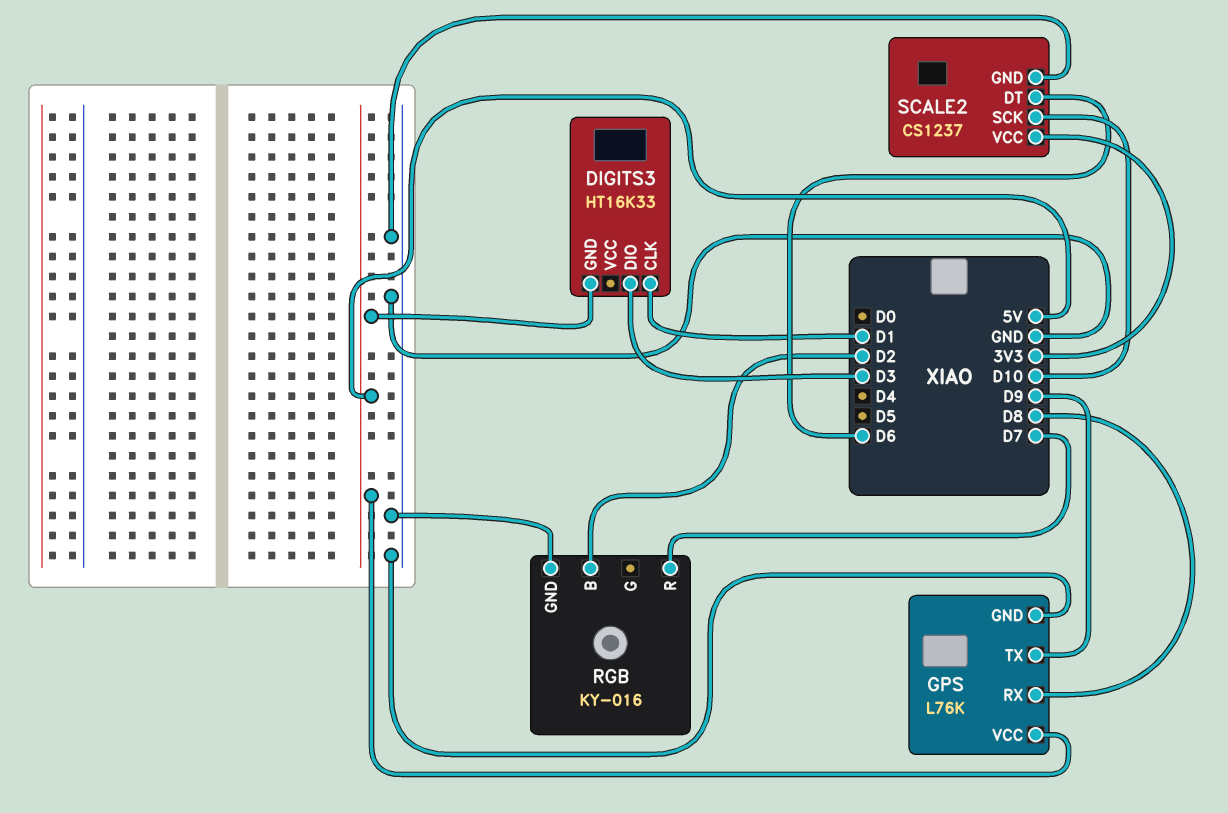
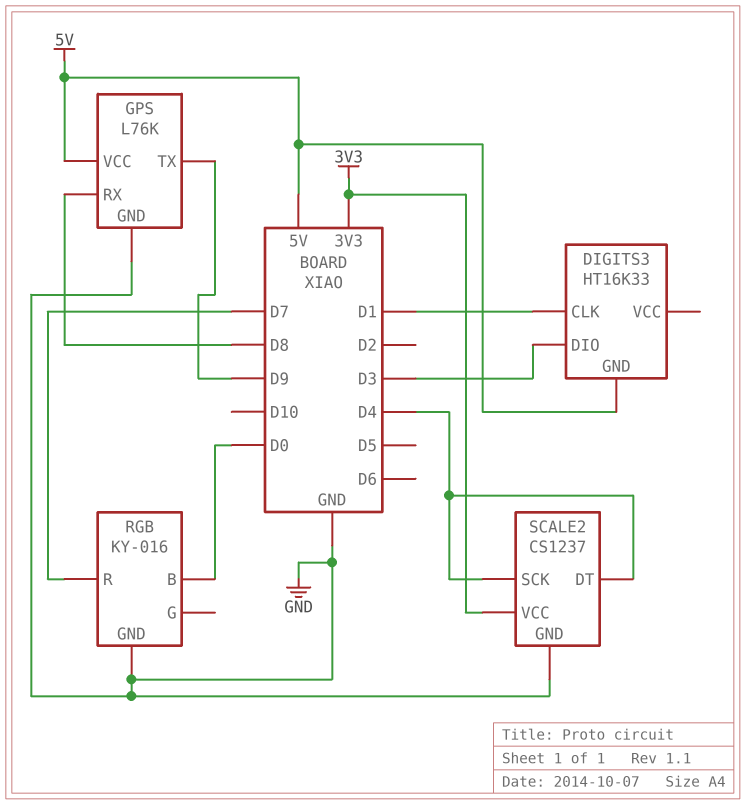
RGB pin B: D2 -> D0
SCALE2 pin DT: D6 -> D4
SCALE2 pin SCK: D10 -> D4

